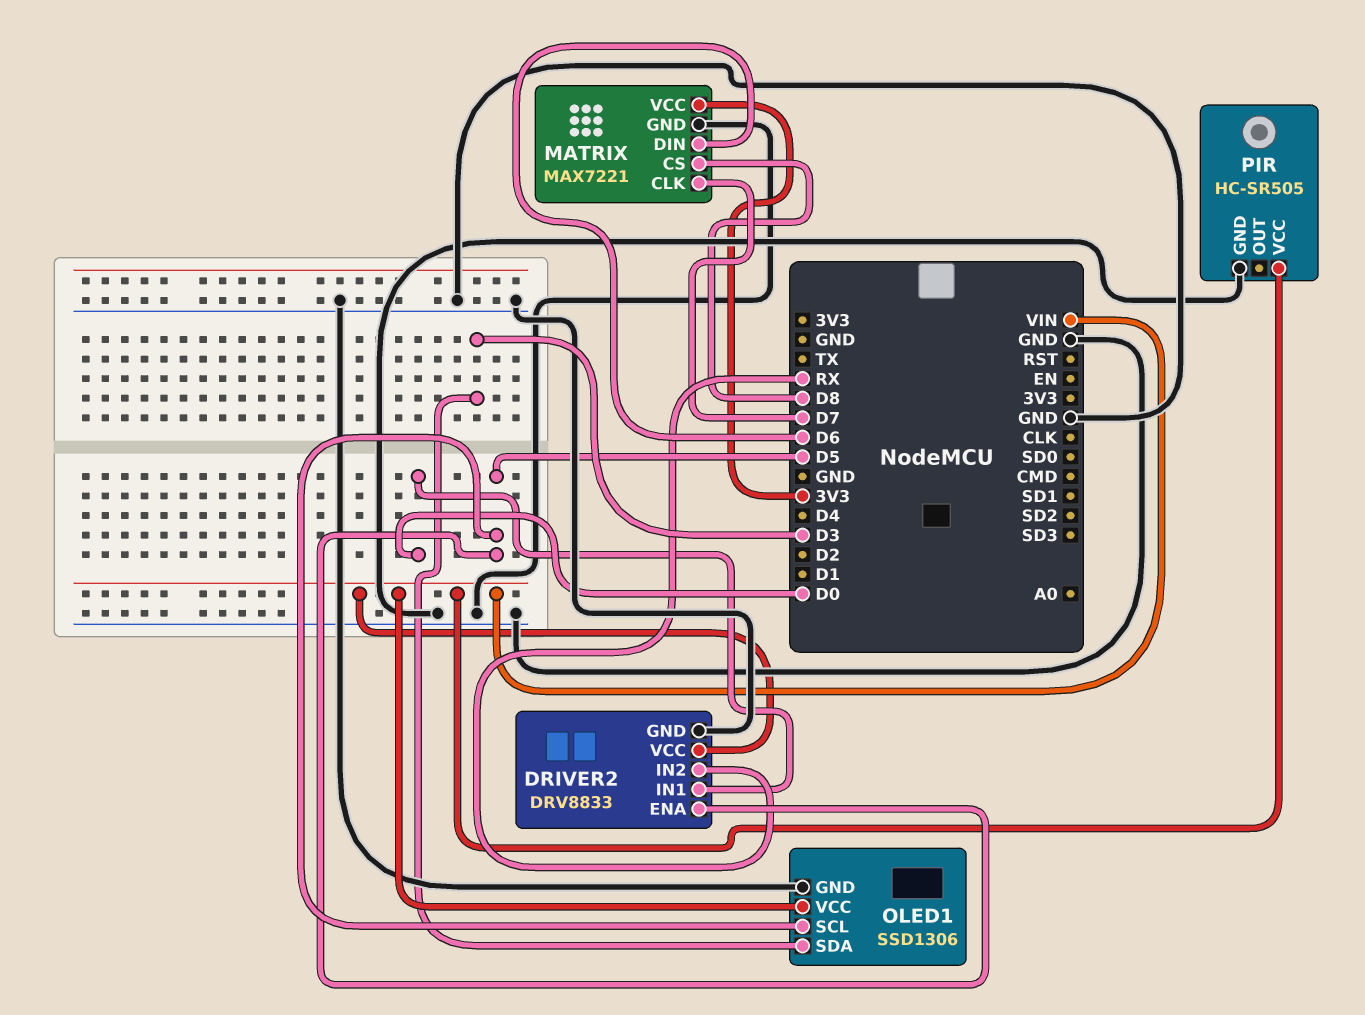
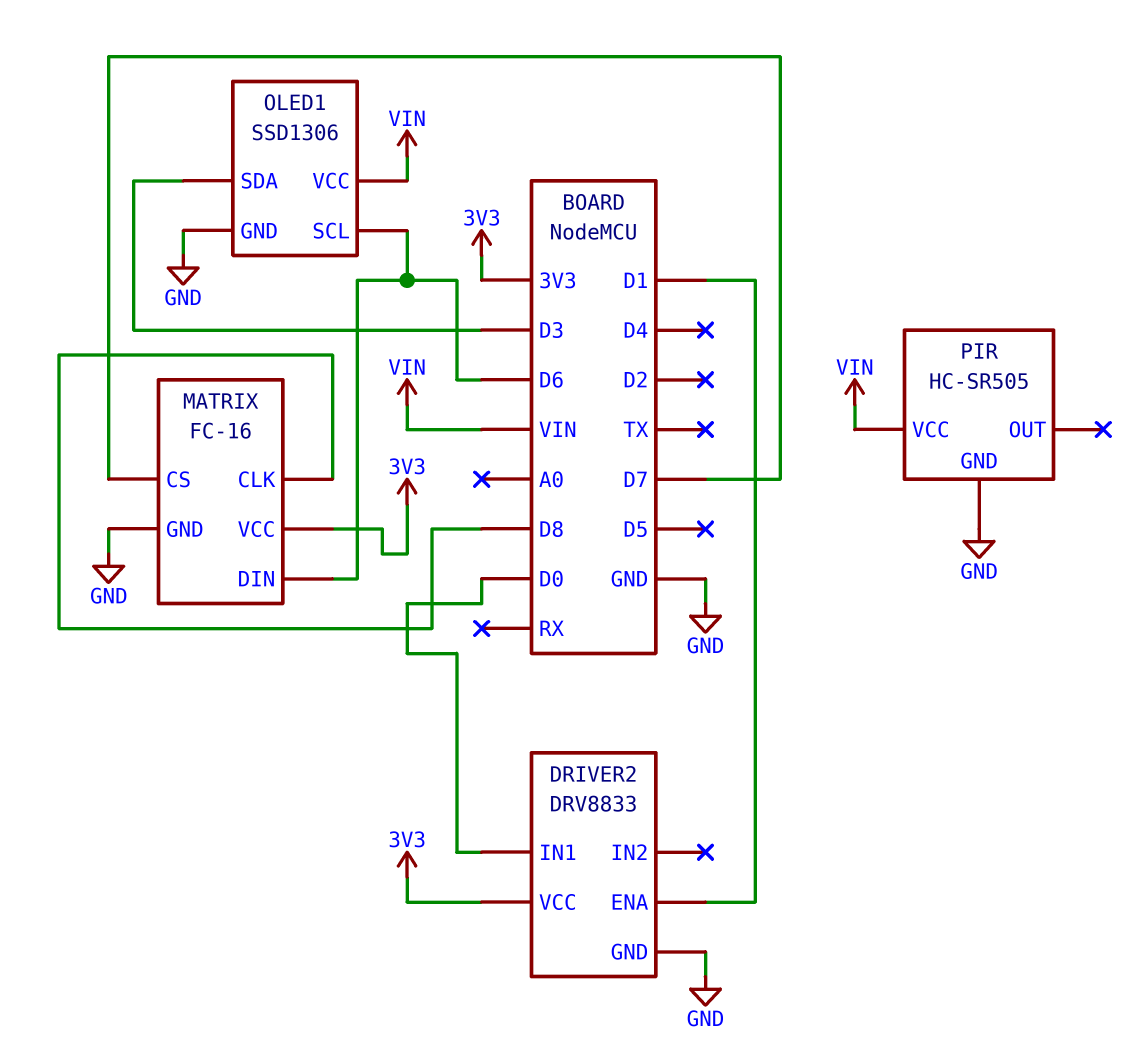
DRIVER2 pin ENA: D5 -> D1
DRIVER2 pin IN2: RX -> none
DRIVER2 pin VCC: VIN -> 3V3
MATRIX: MAX7221 -> FC-16
MATRIX pin CLK: D7 -> D8
MATRIX pin CS: D8 -> D7
OLED1 pin SCL: D5 -> D6

